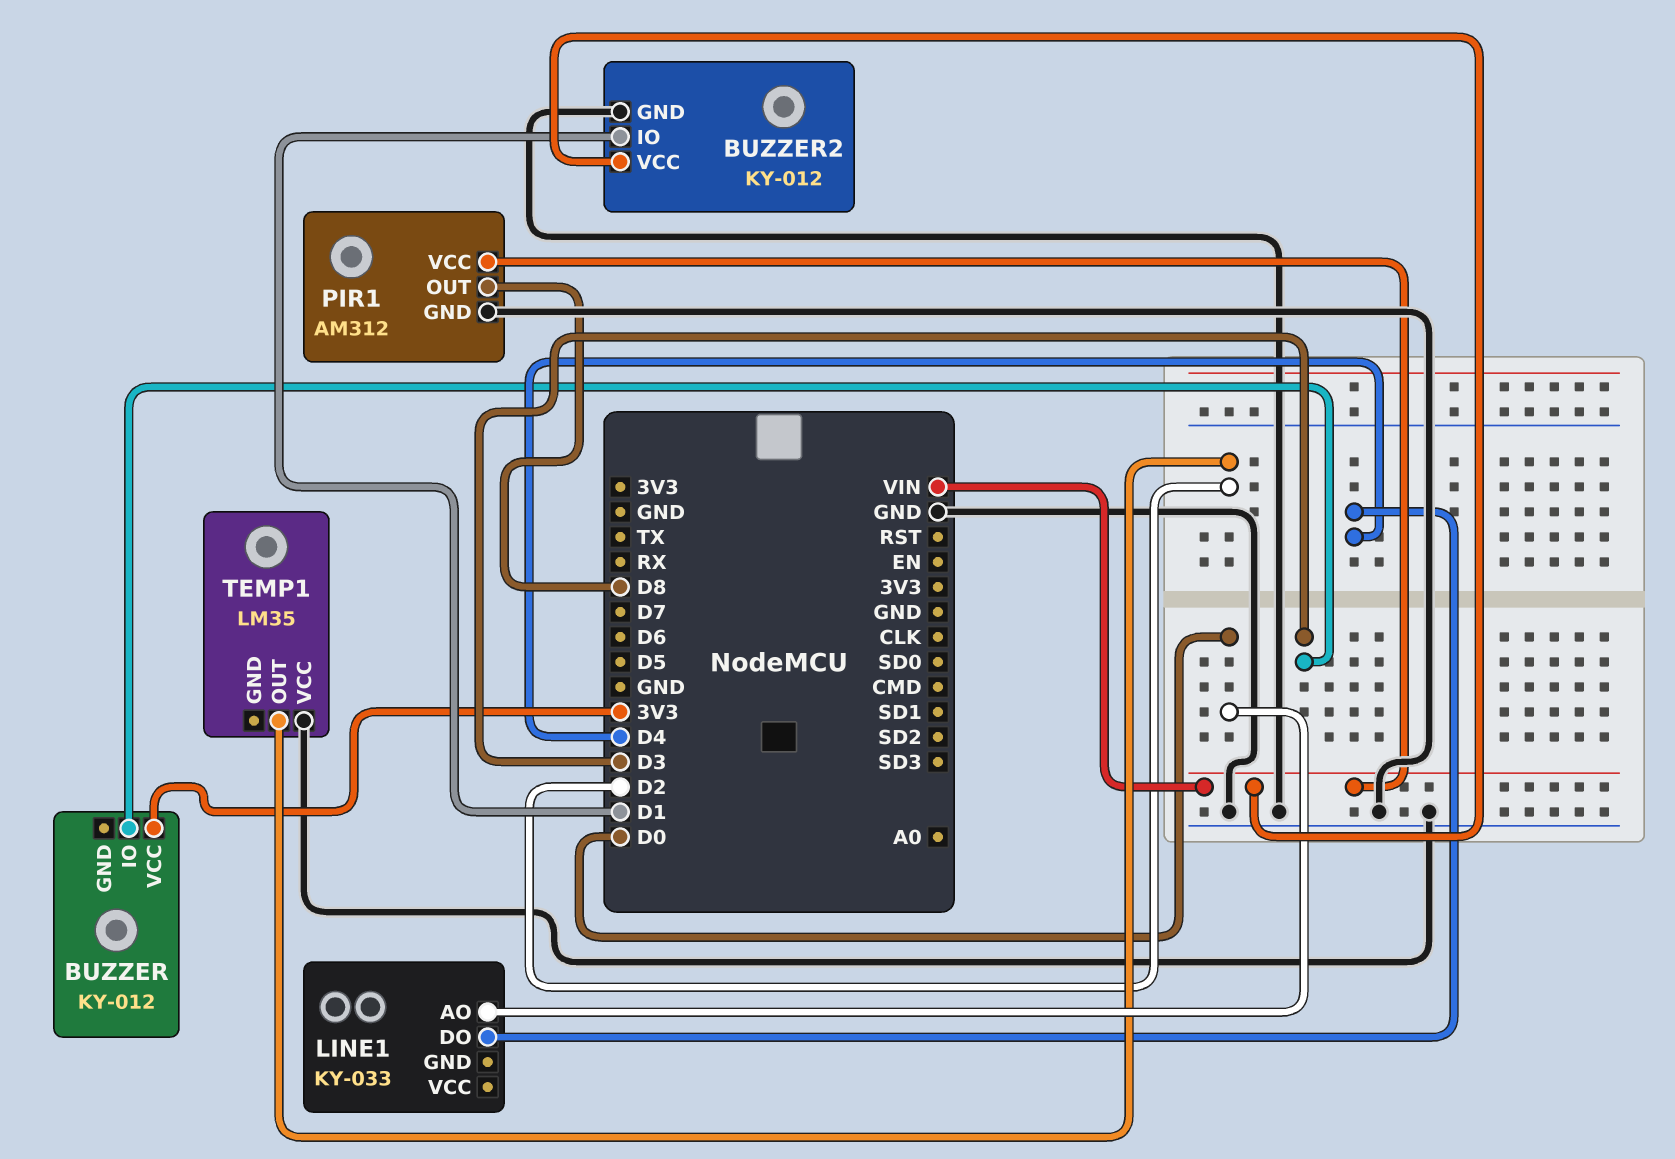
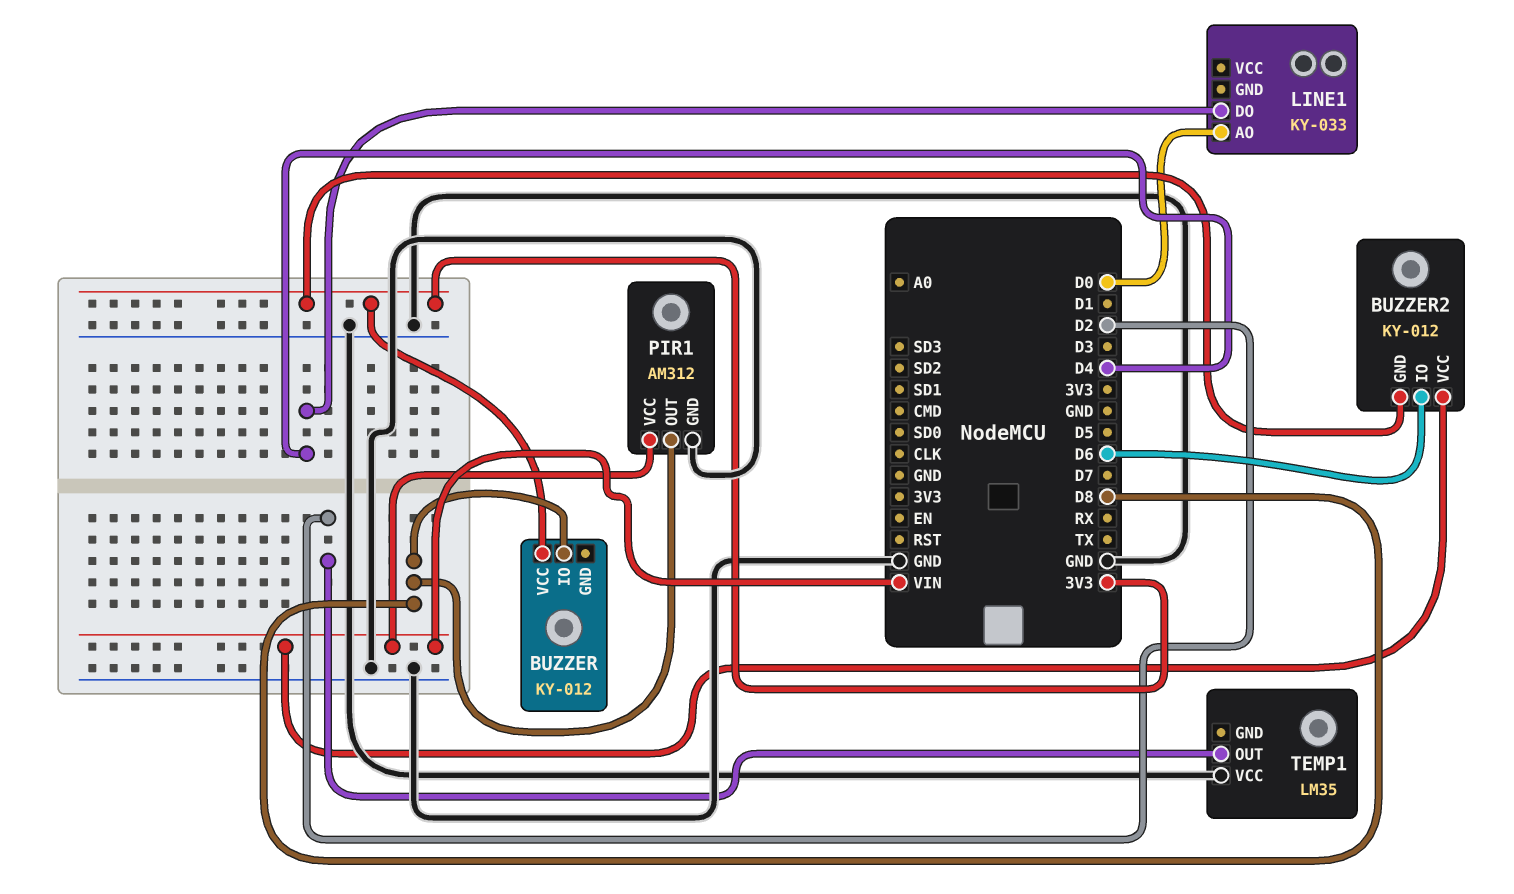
BUZZER pin IO: D3 -> D8
BUZZER2 pin GND: GND -> 3V3
BUZZER2 pin IO: D1 -> D6

